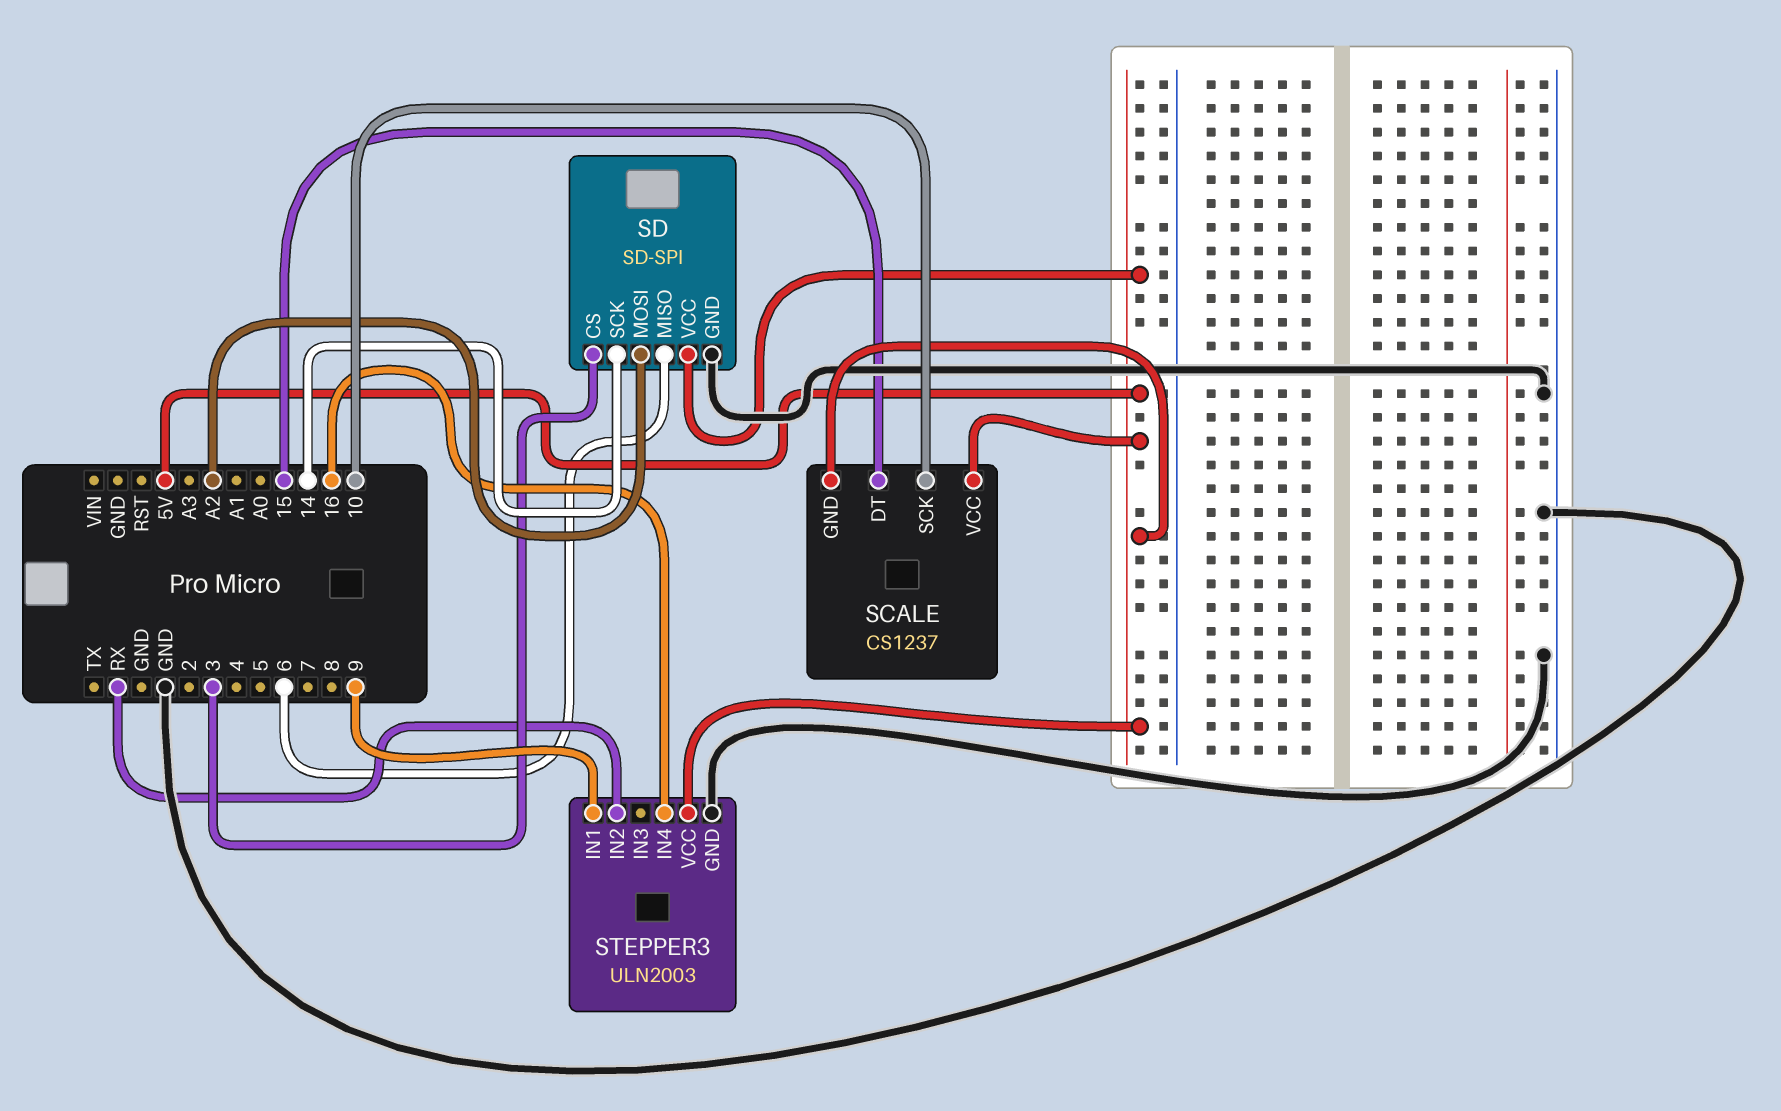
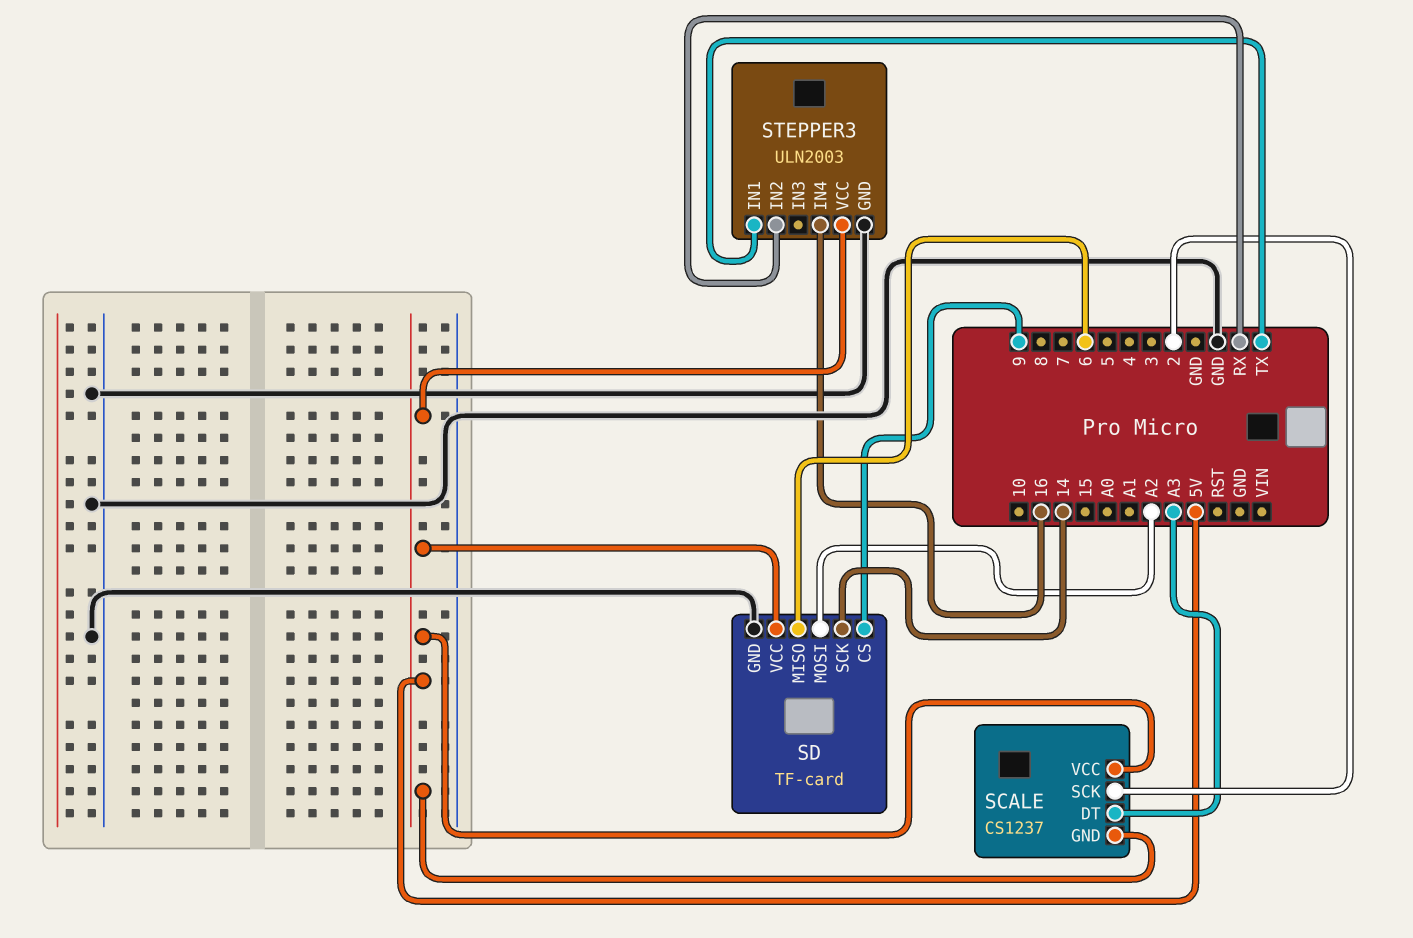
SCALE pin DT: 15 -> A3
SCALE pin SCK: 10 -> 2
SD: SD-SPI -> TF-card
SD pin CS: 3 -> 9
STEPPER3 pin IN1: 9 -> TX

